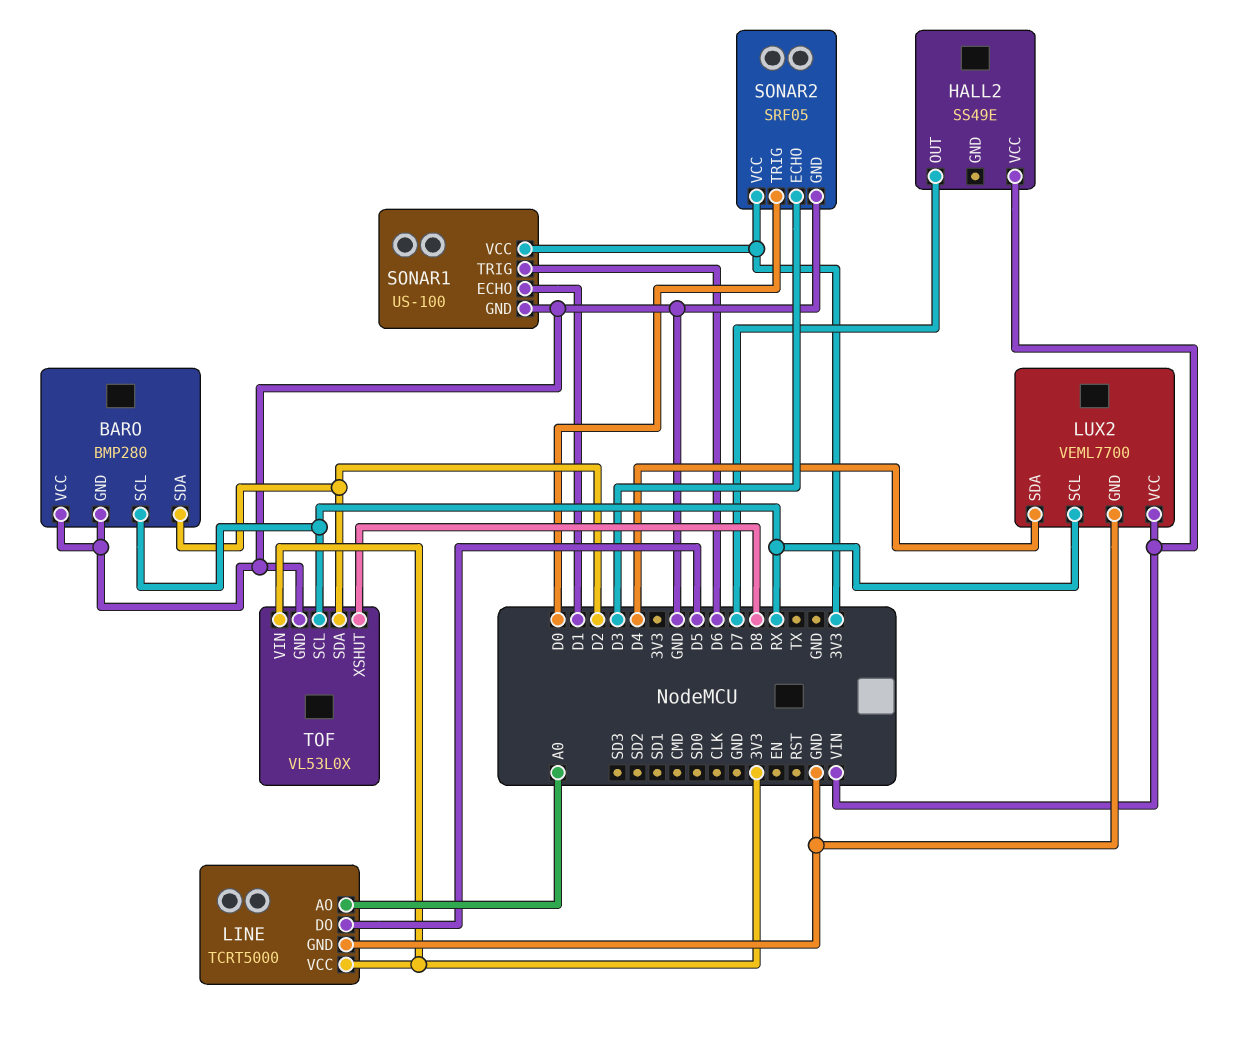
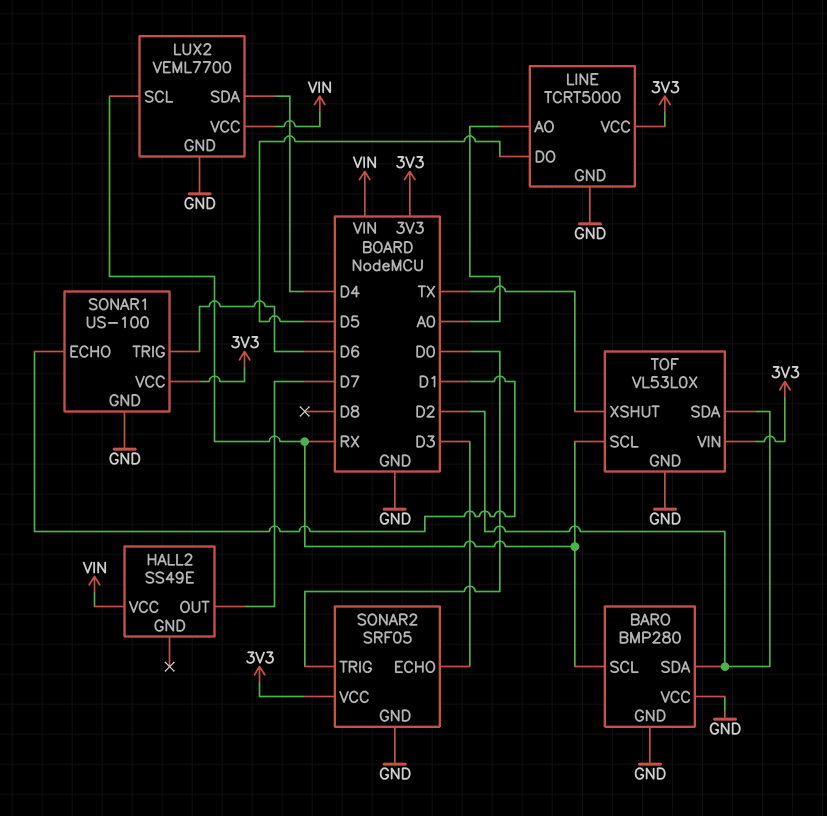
TOF pin XSHUT: D8 -> TX

